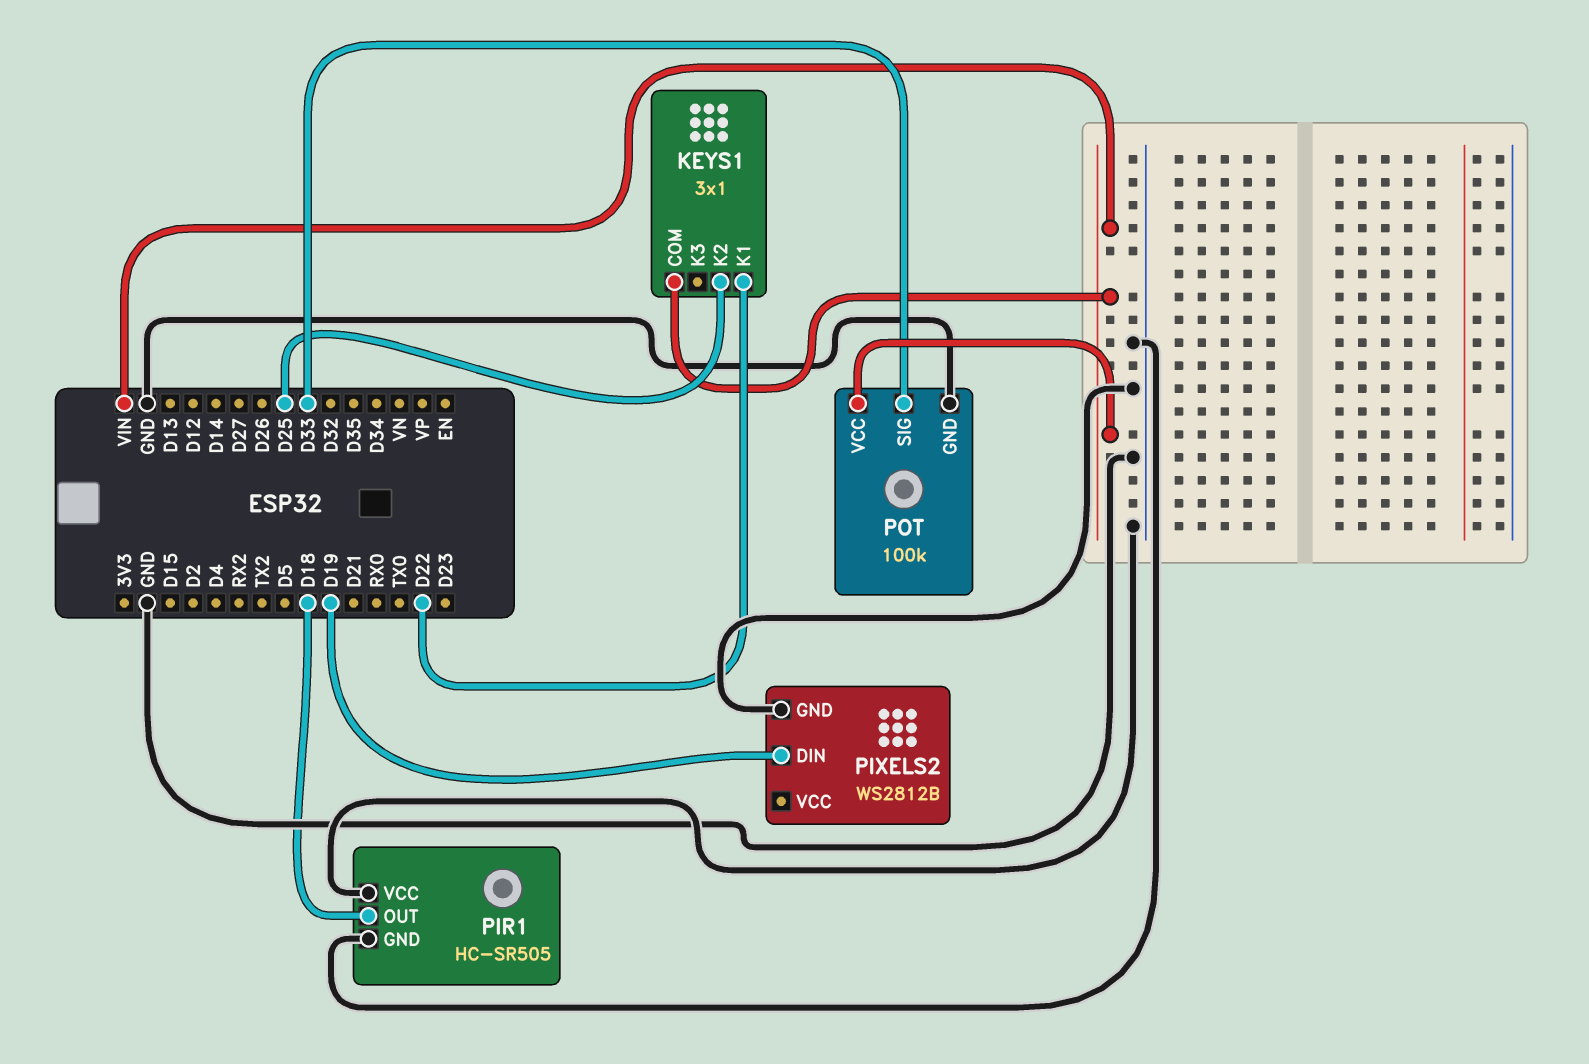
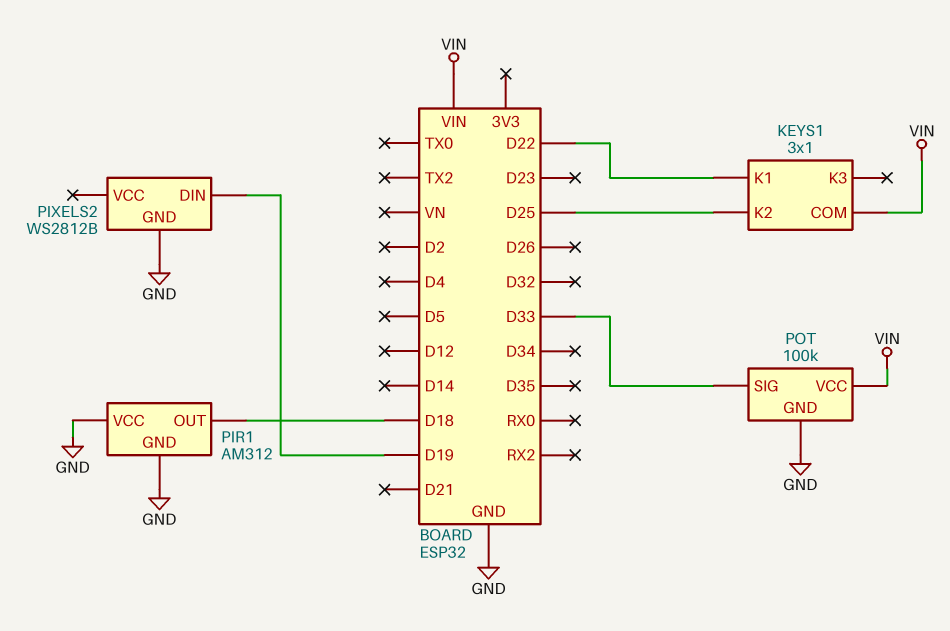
PIR1: HC-SR505 -> AM312

